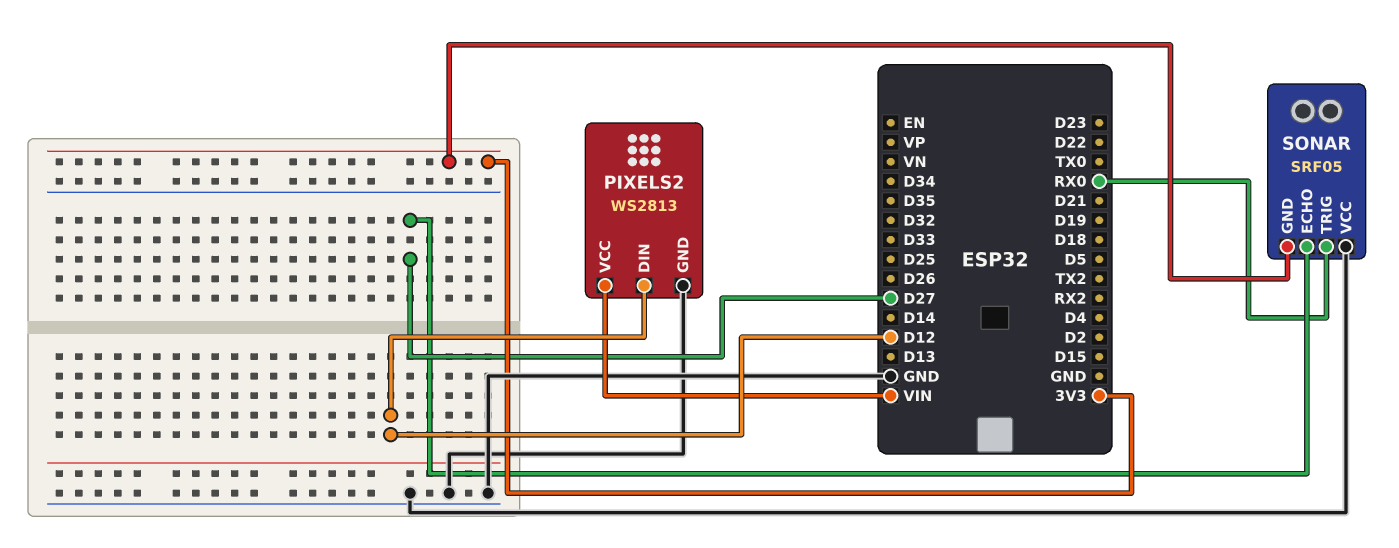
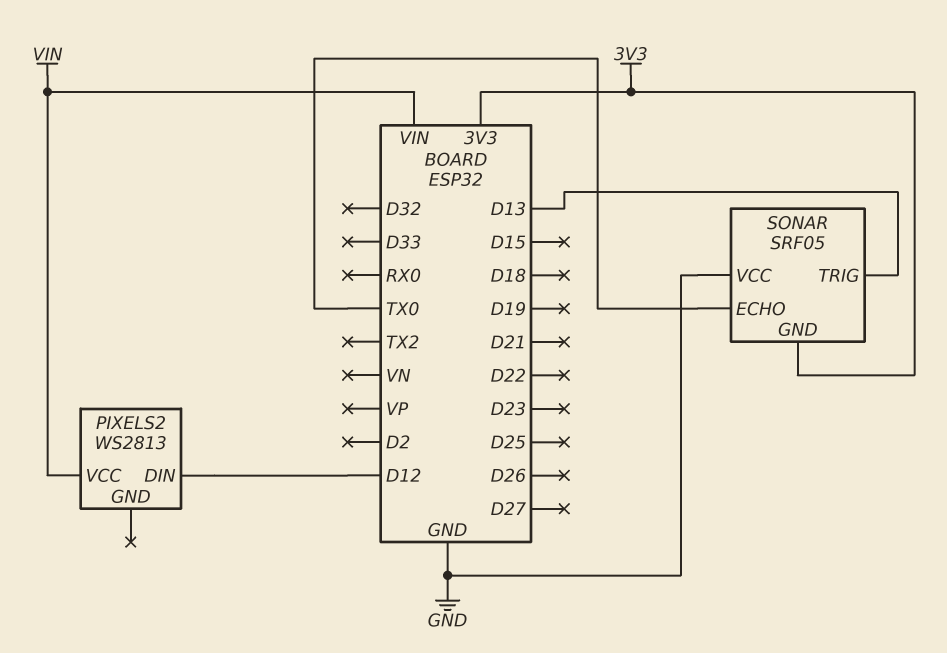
PIXELS2 pin GND: GND -> none
SONAR pin ECHO: D27 -> TX0
SONAR pin TRIG: RX0 -> D13

